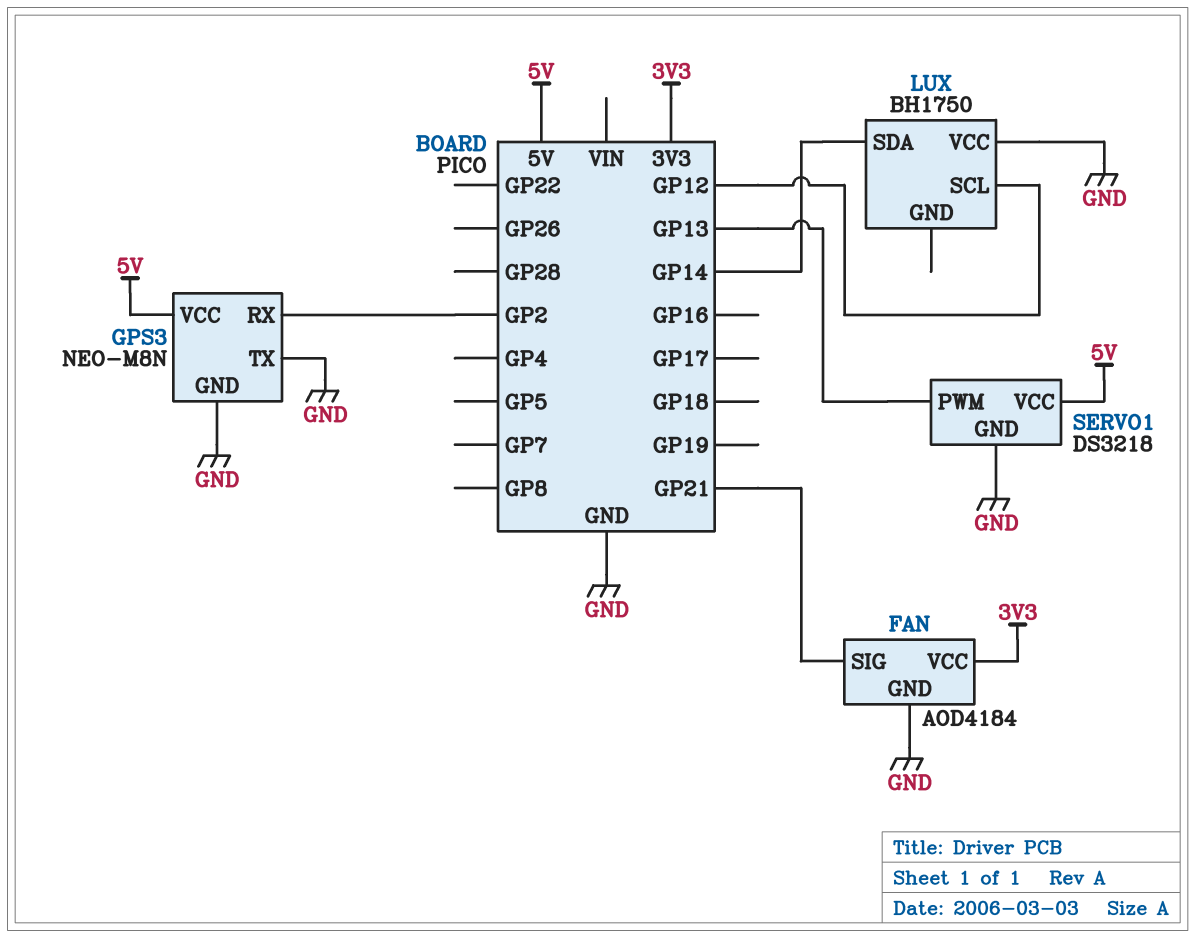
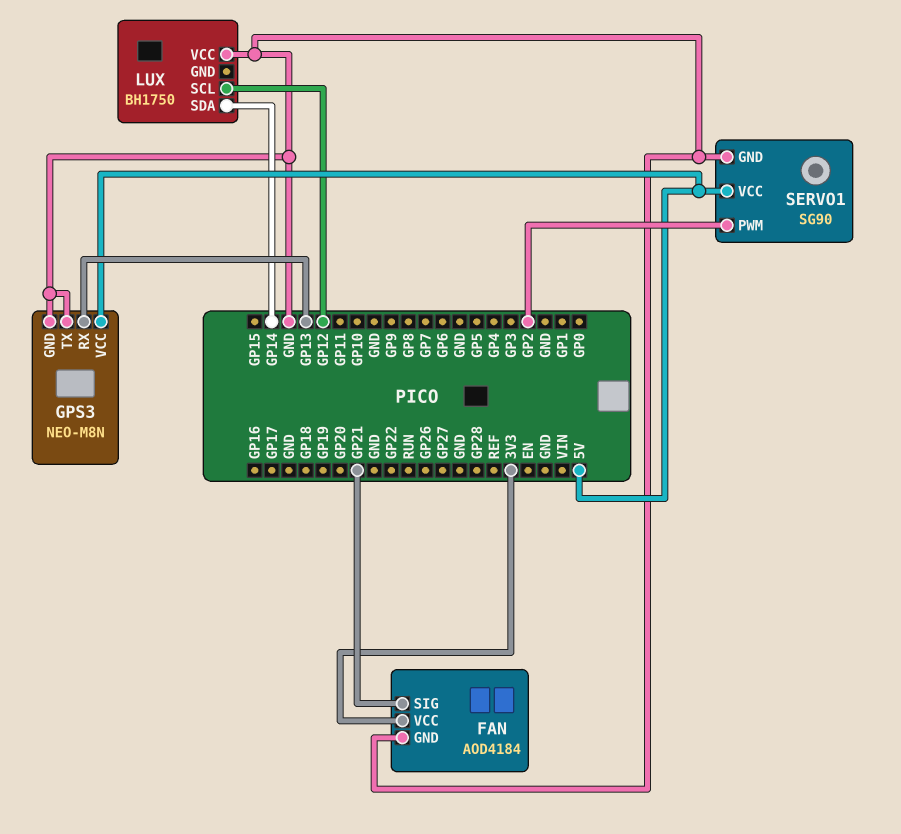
GPS3 pin RX: GP2 -> GP13
SERVO1: DS3218 -> SG90
SERVO1 pin PWM: GP13 -> GP2

